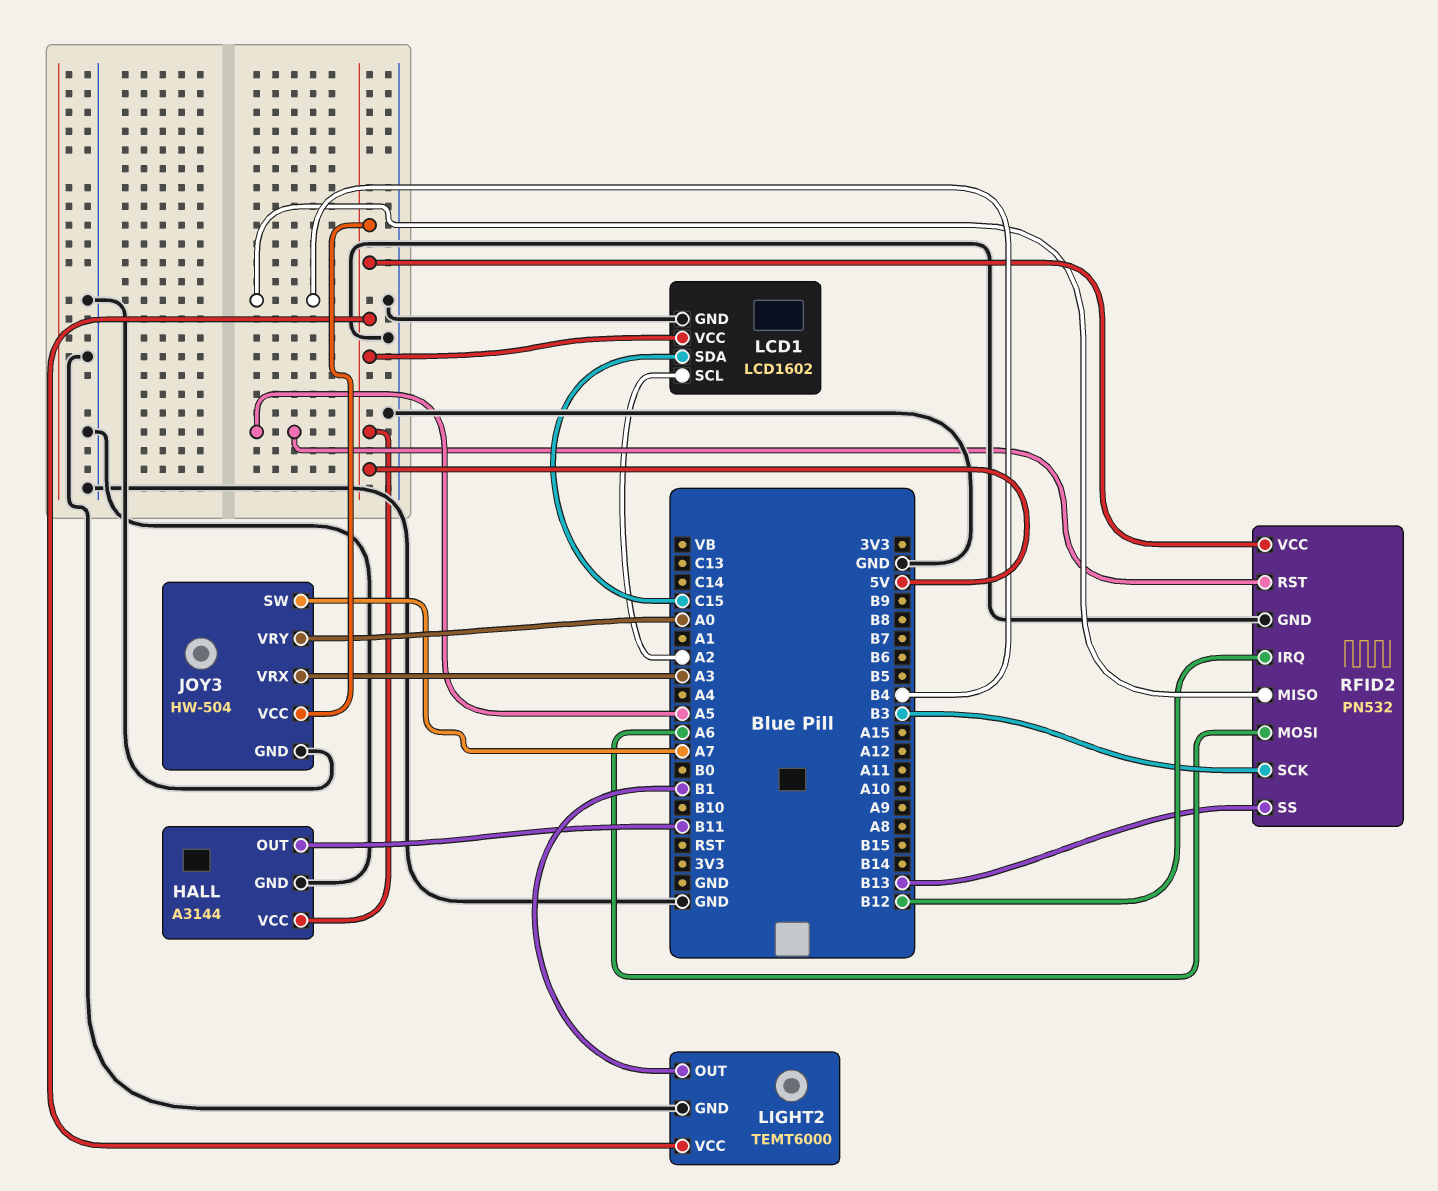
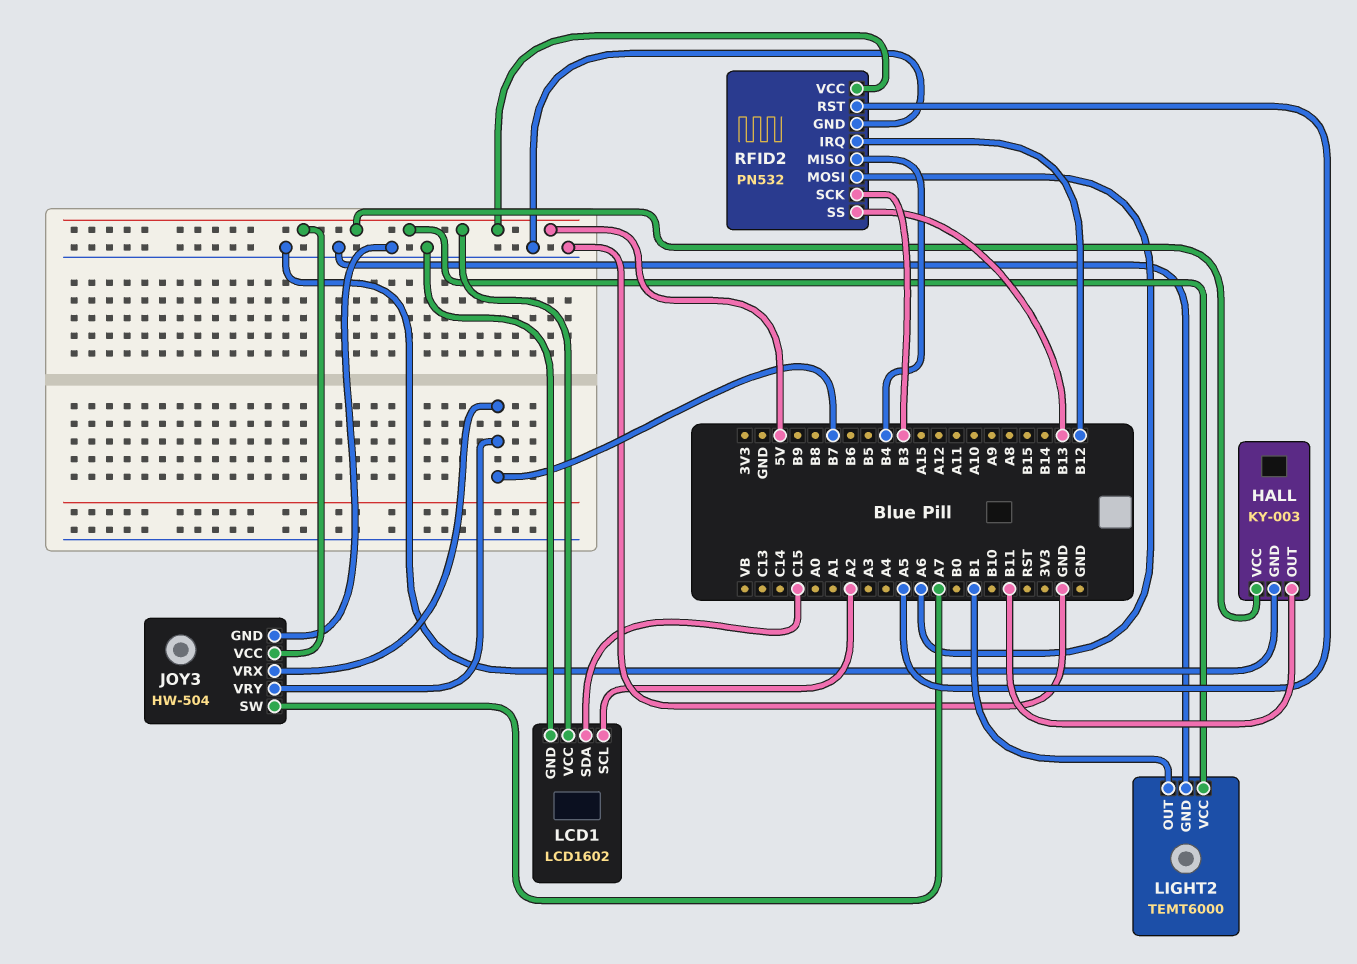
HALL: A3144 -> KY-003
JOY3 pin VRX: A3 -> B7
JOY3 pin VRY: A0 -> B7

